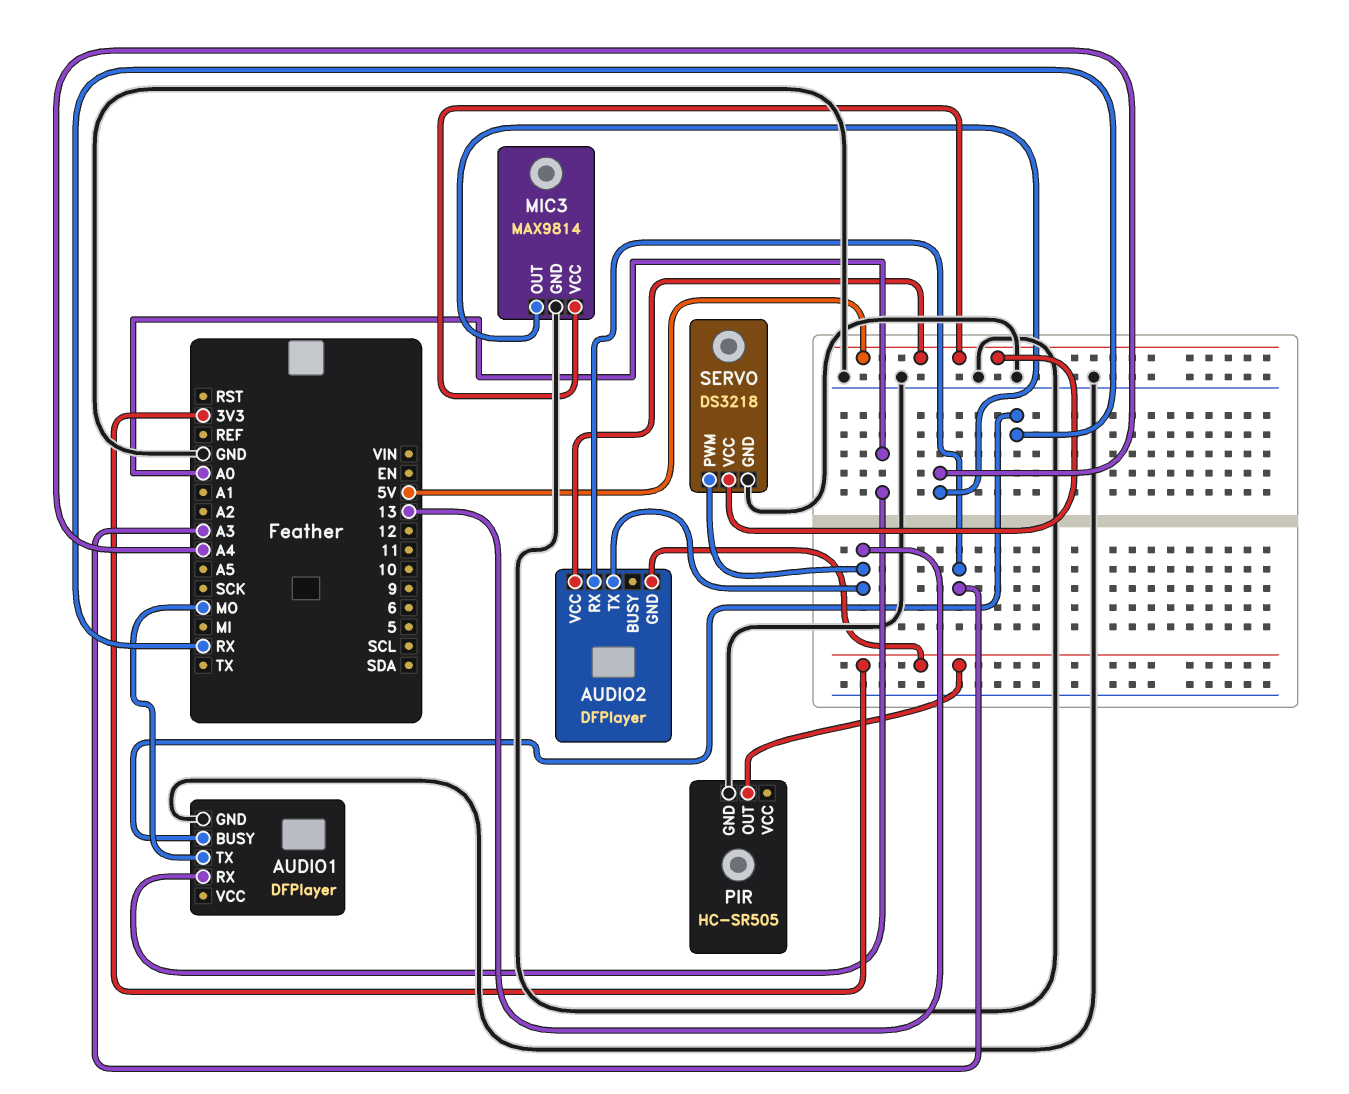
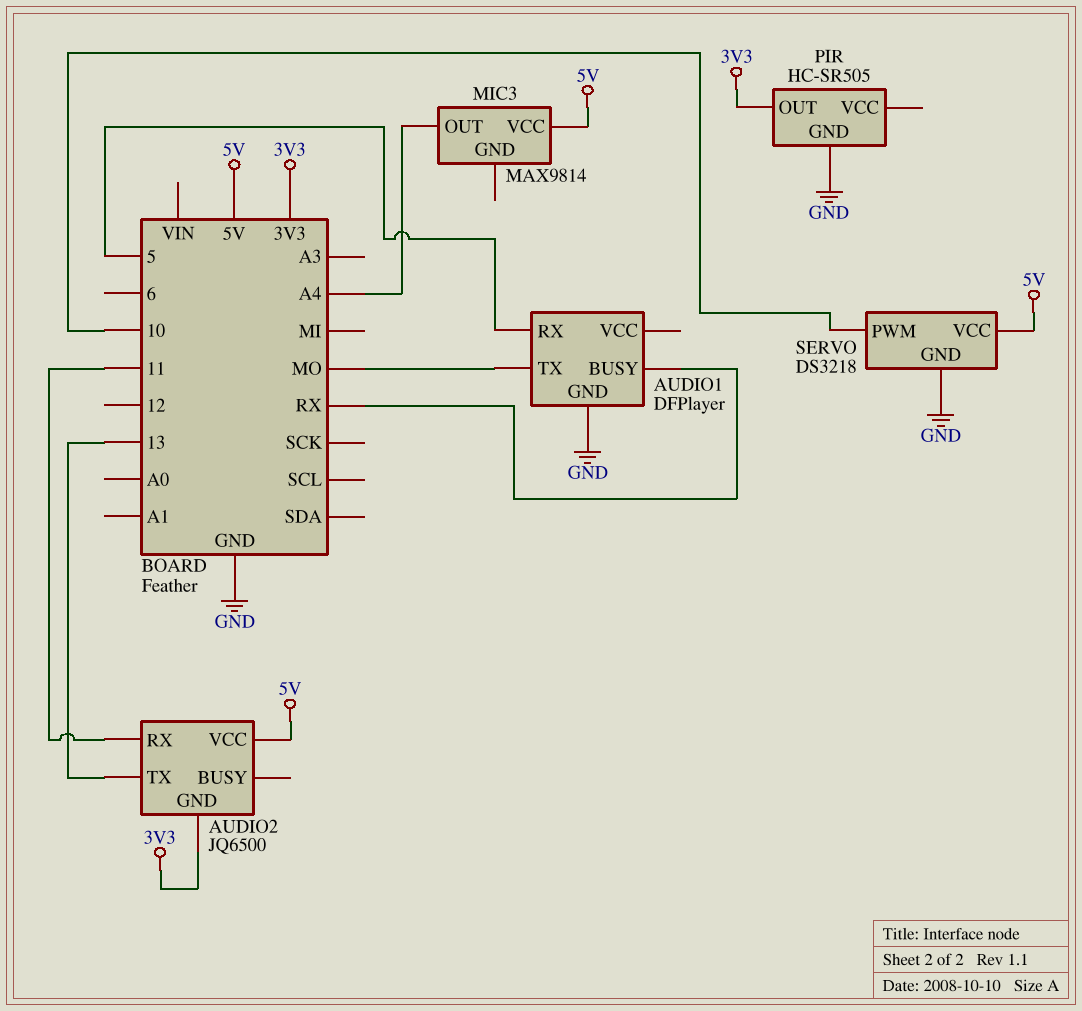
AUDIO1 pin RX: A0 -> 5
AUDIO2: DFPlayer -> JQ6500
AUDIO2 pin RX: A3 -> 11
MIC3 pin GND: GND -> none
SERVO pin PWM: 13 -> 10

